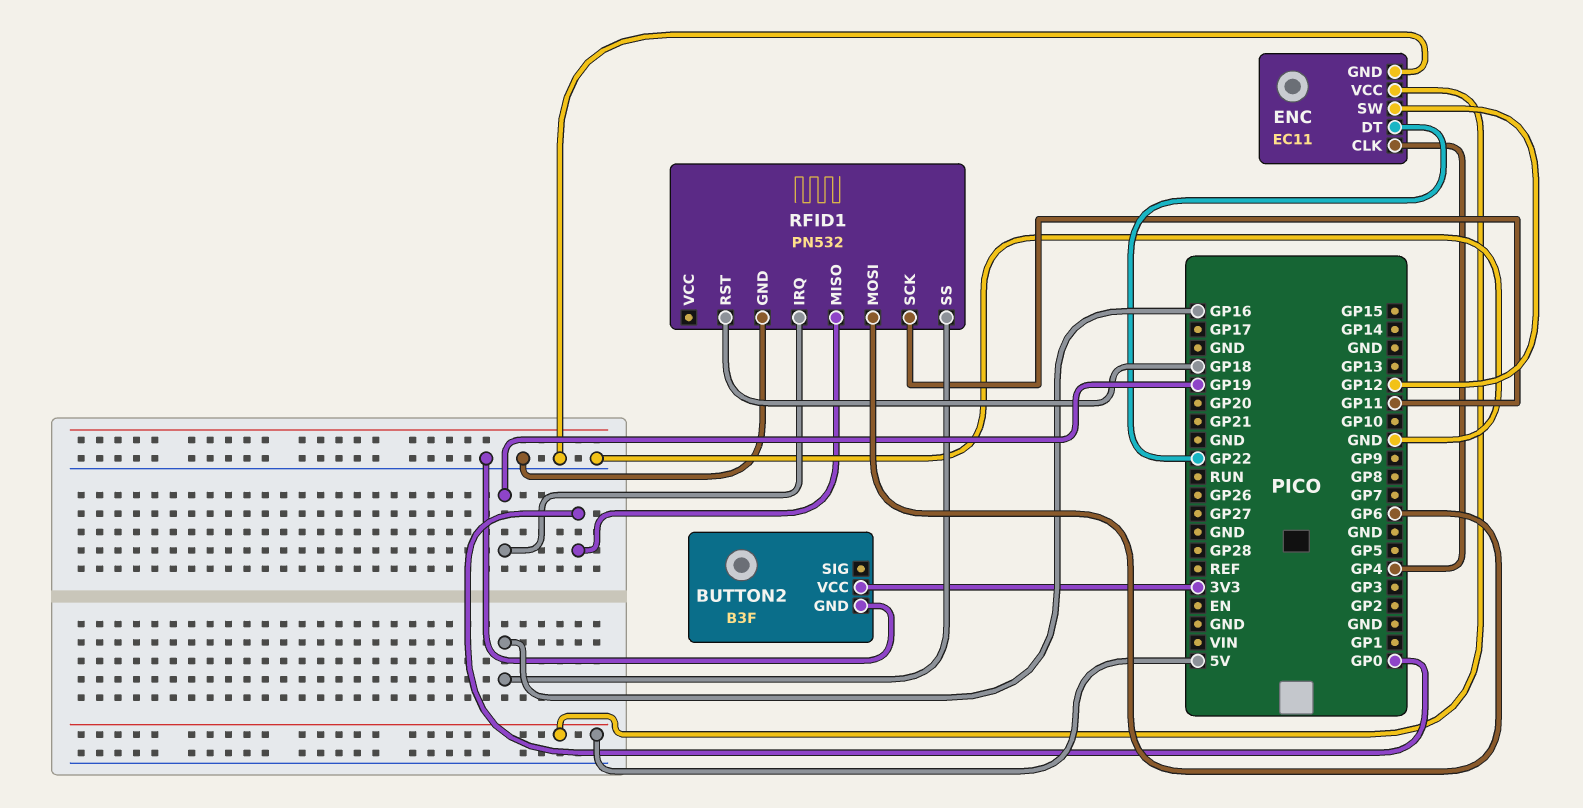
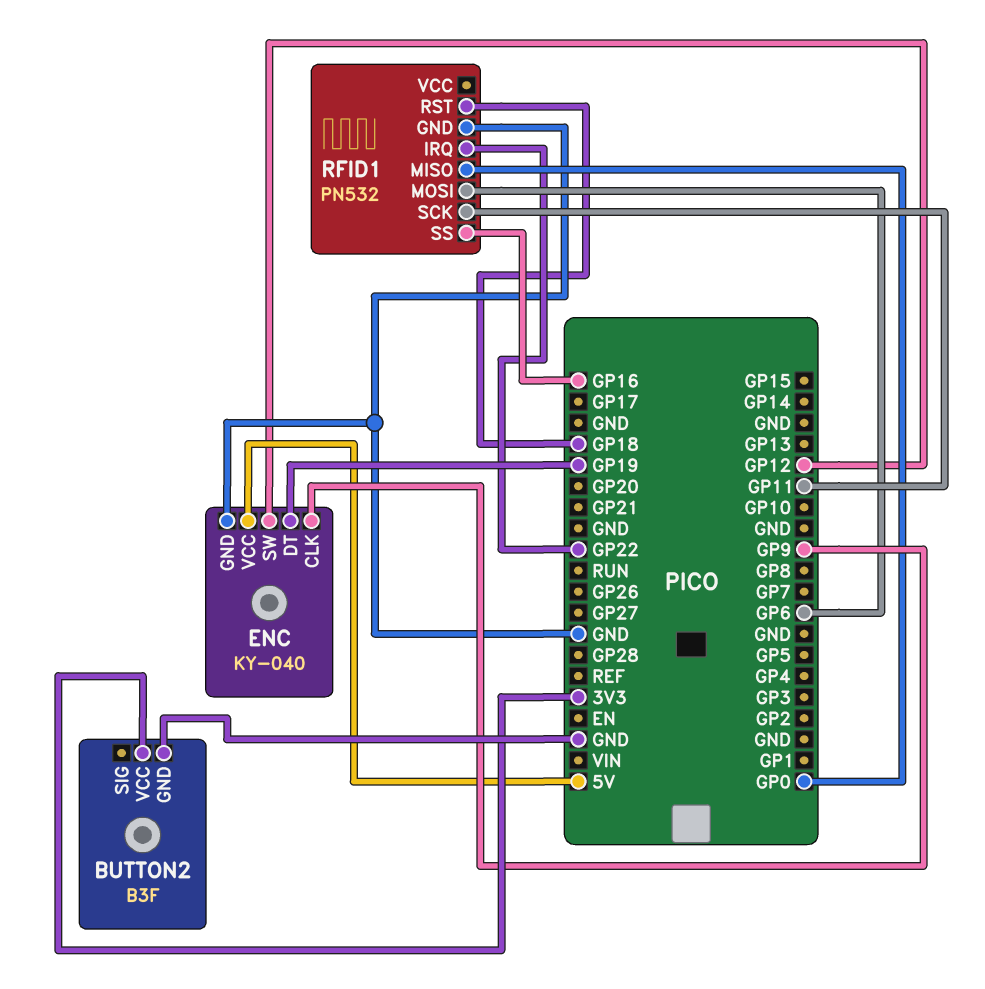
ENC: EC11 -> KY-040
ENC pin CLK: GP4 -> GP9
ENC pin DT: GP22 -> GP19
RFID1 pin IRQ: GP19 -> GP22

